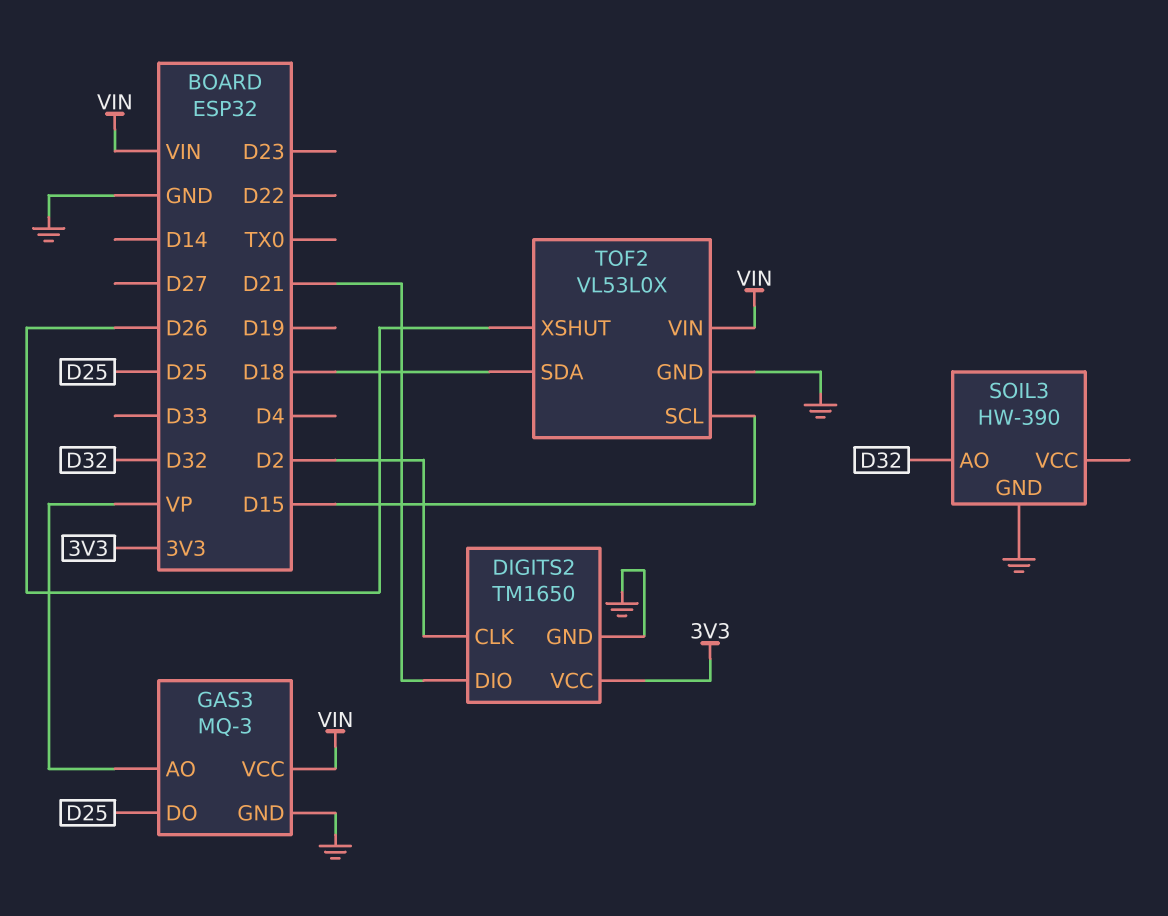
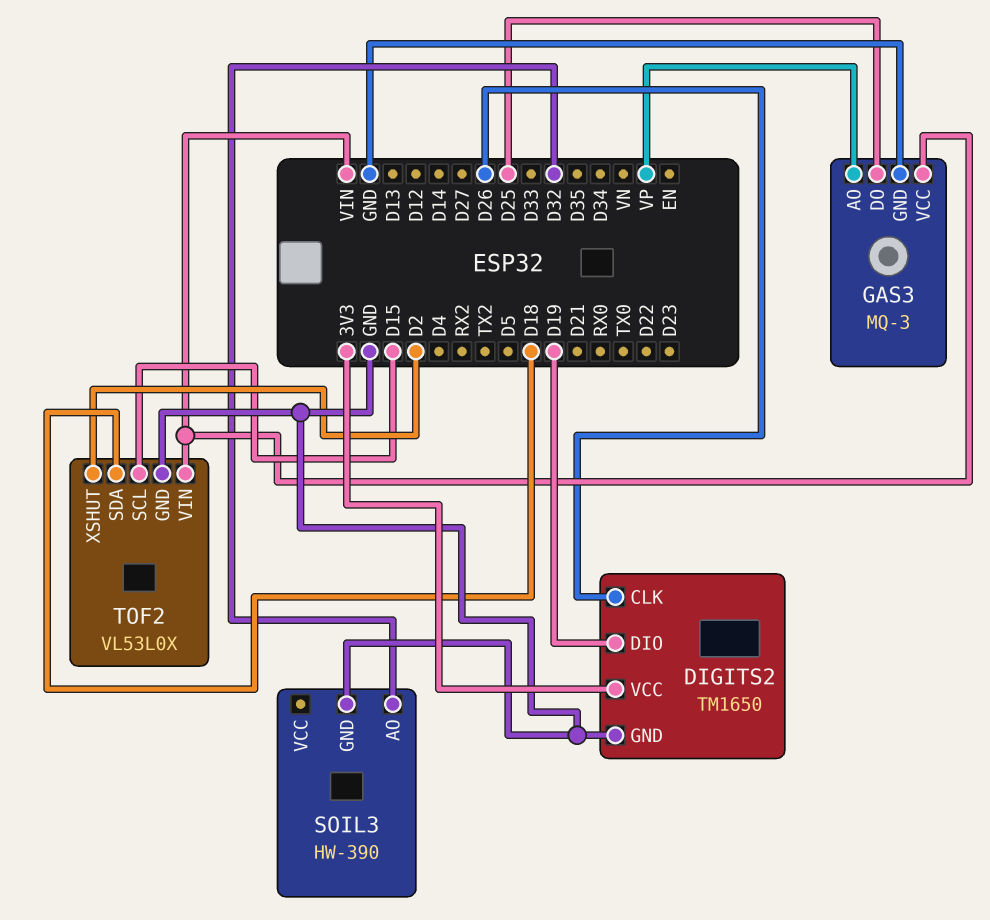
DIGITS2 pin CLK: D2 -> D26
DIGITS2 pin DIO: D21 -> D19
TOF2 pin XSHUT: D26 -> D2

